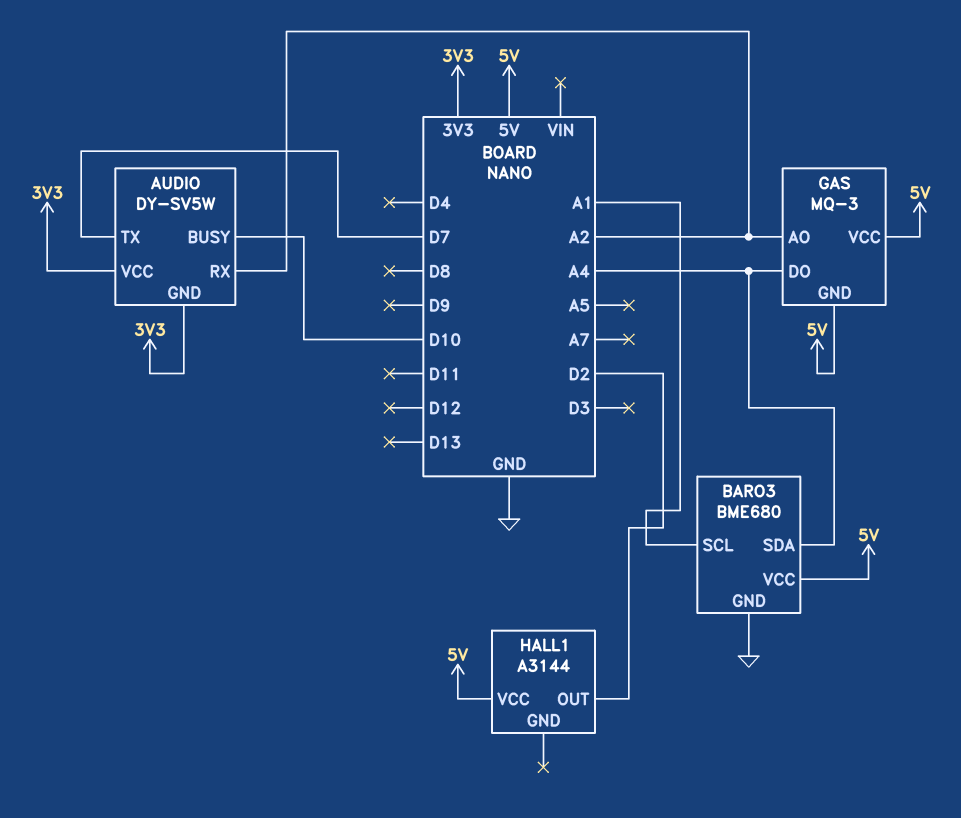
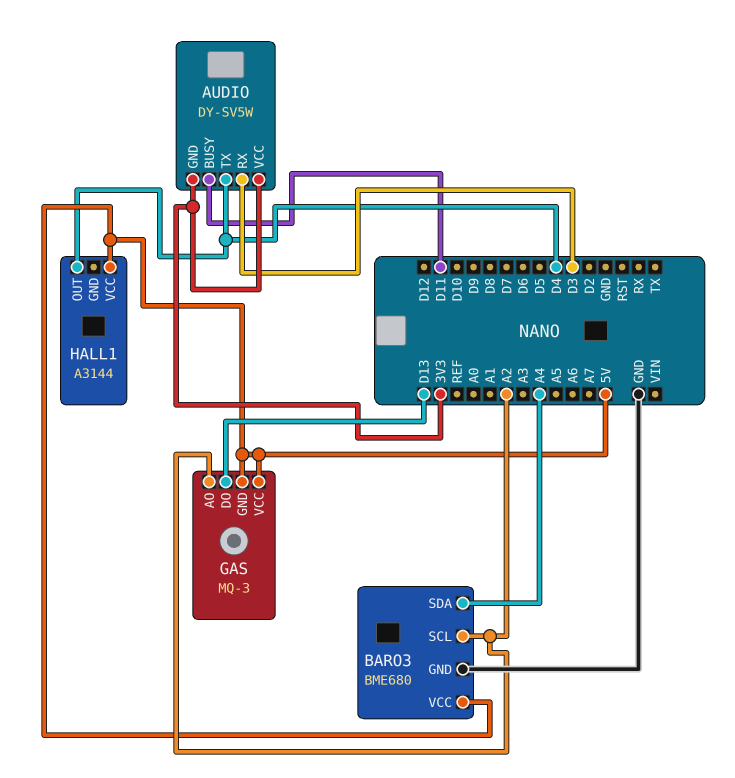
AUDIO pin BUSY: D10 -> D11
AUDIO pin RX: A2 -> D3
AUDIO pin TX: D7 -> D4
BARO3 pin SCL: A1 -> A2
GAS pin DO: A4 -> D13
HALL1 pin OUT: D2 -> D4

